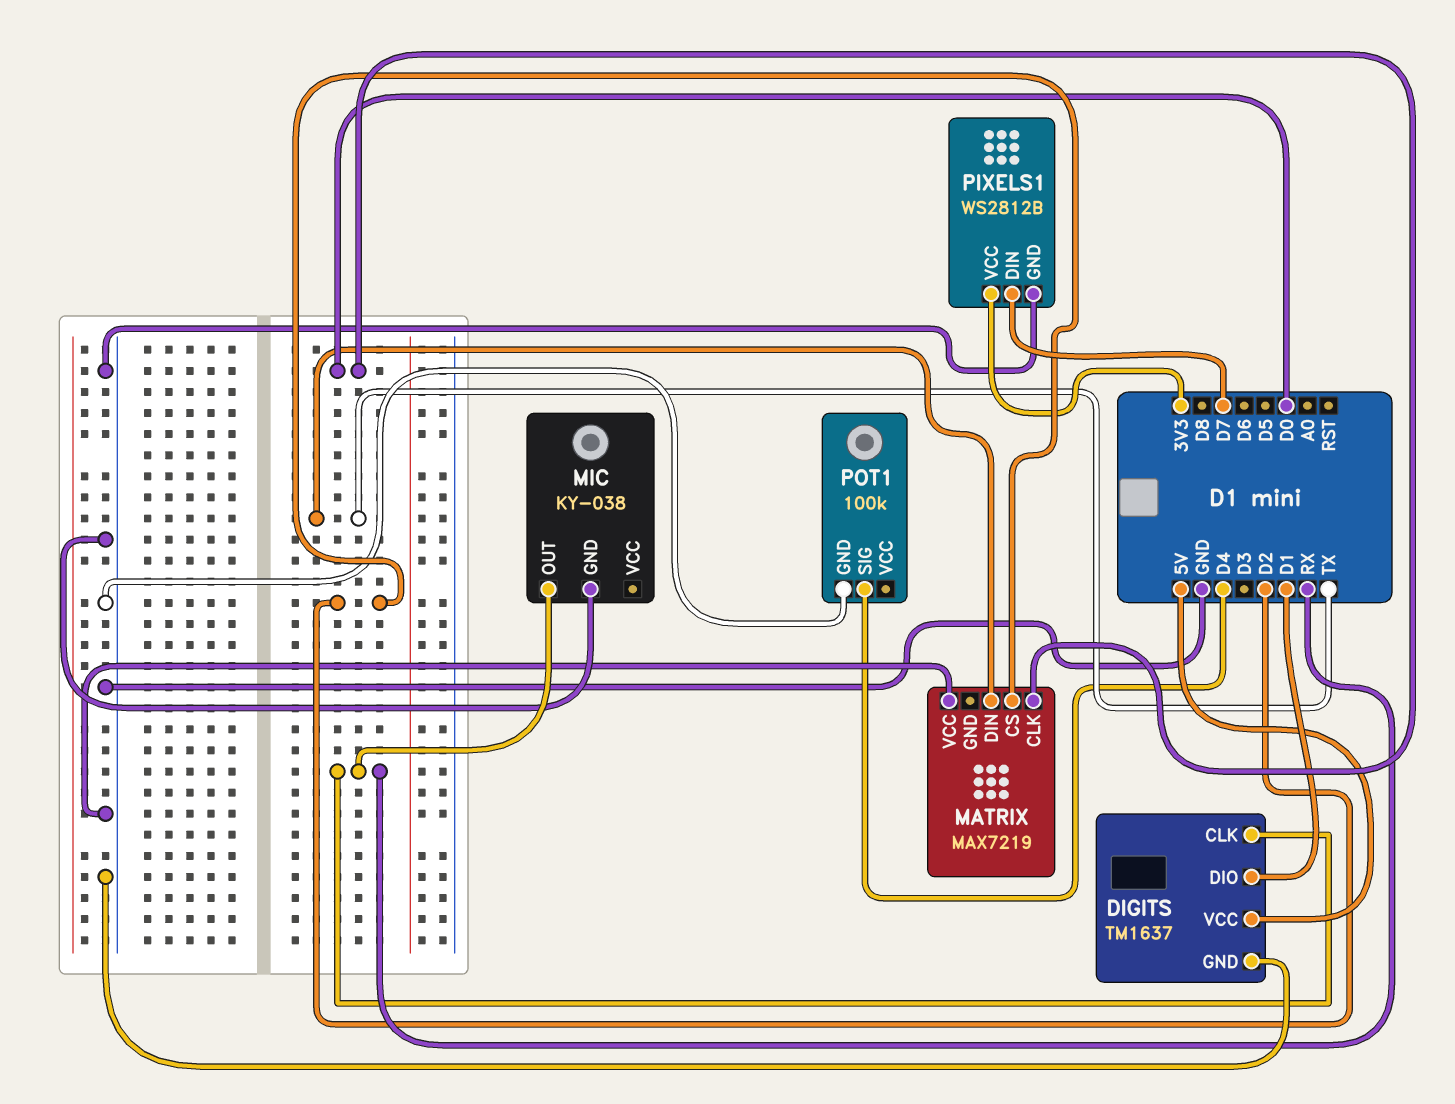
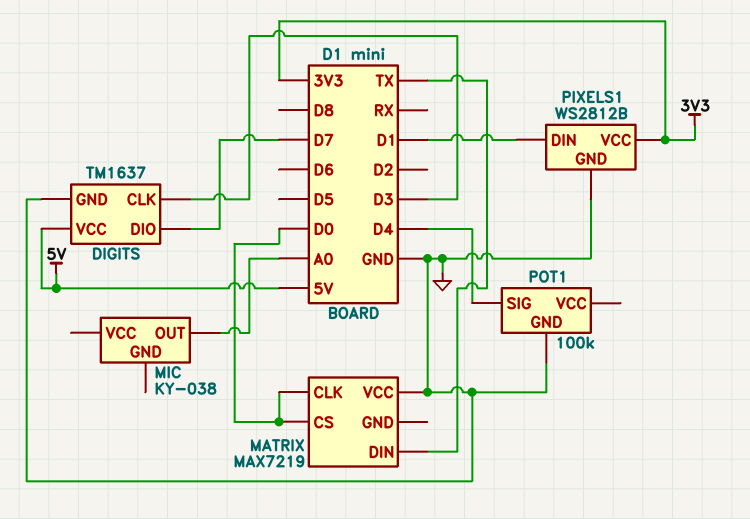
DIGITS pin CLK: RX -> D3
DIGITS pin DIO: D1 -> D7
MATRIX pin CS: D2 -> D0
MIC pin GND: GND -> none
MIC pin OUT: RX -> A0
PIXELS1 pin DIN: D7 -> D1

